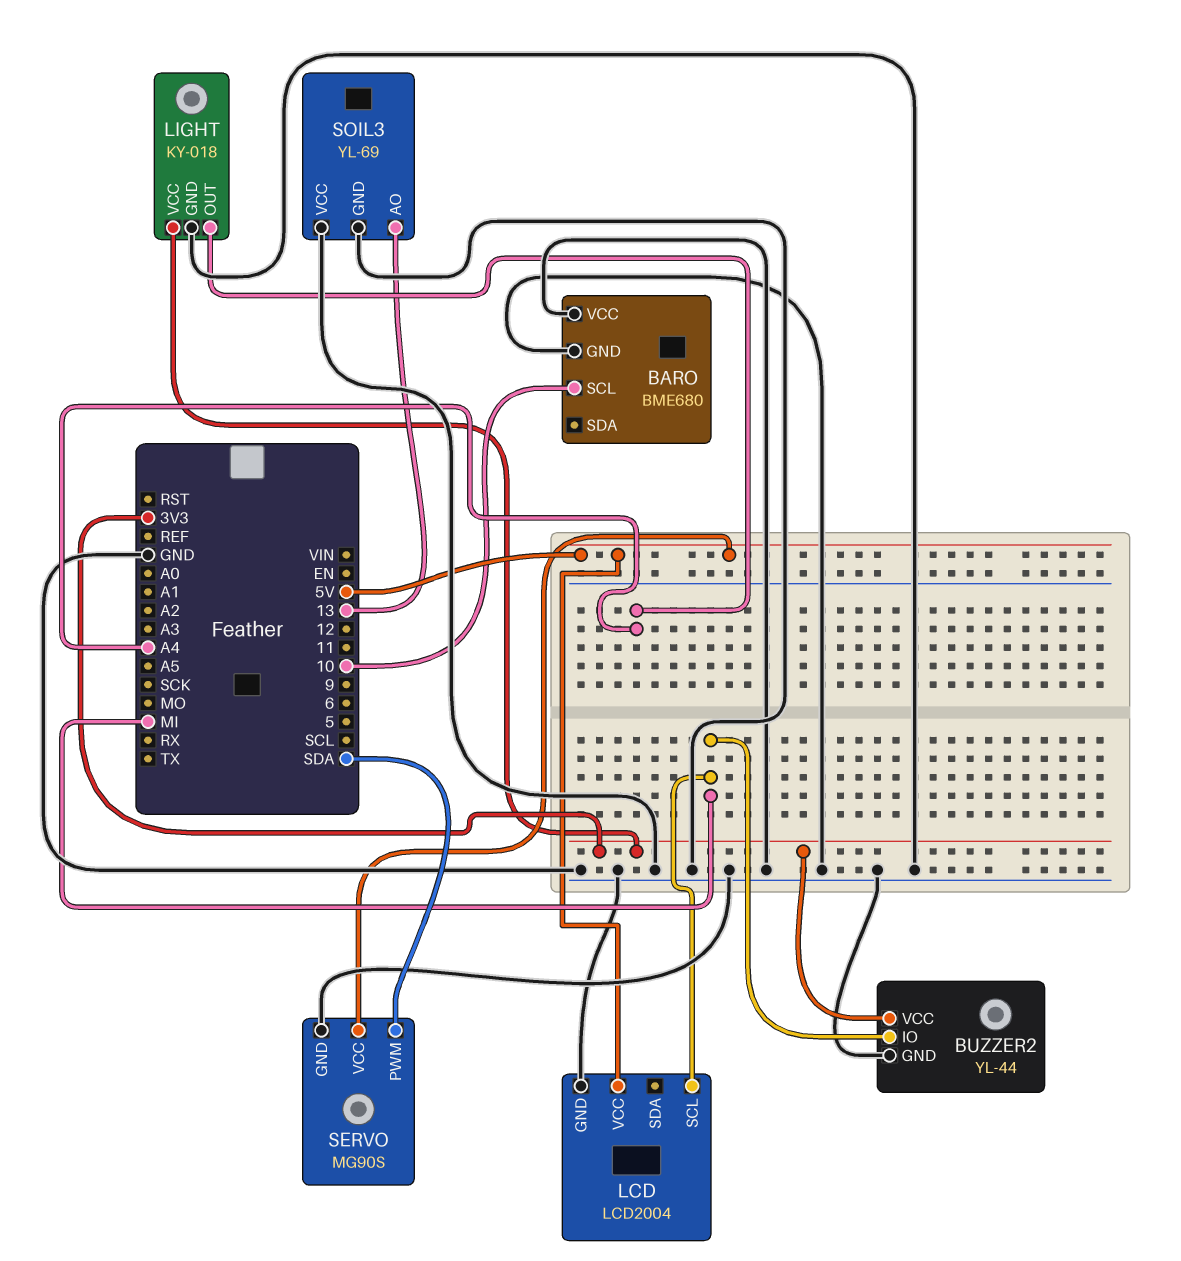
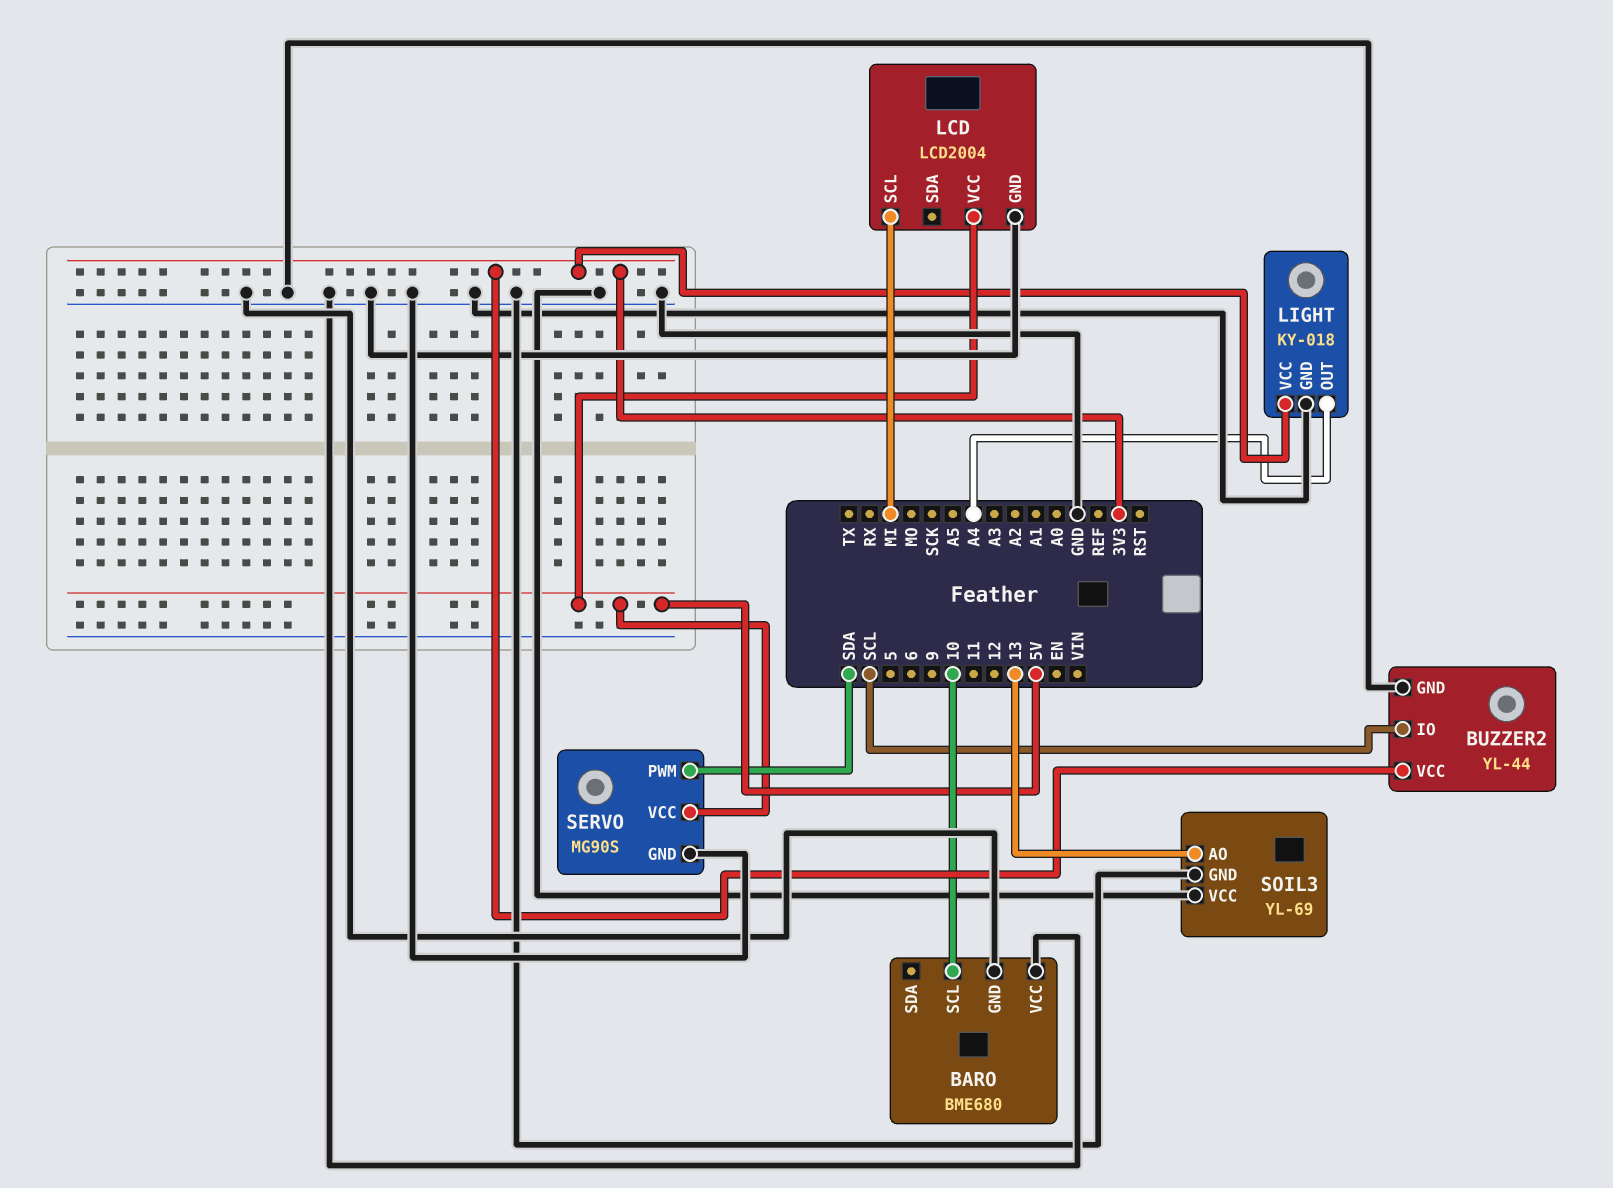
BUZZER2 pin IO: MI -> SCL

